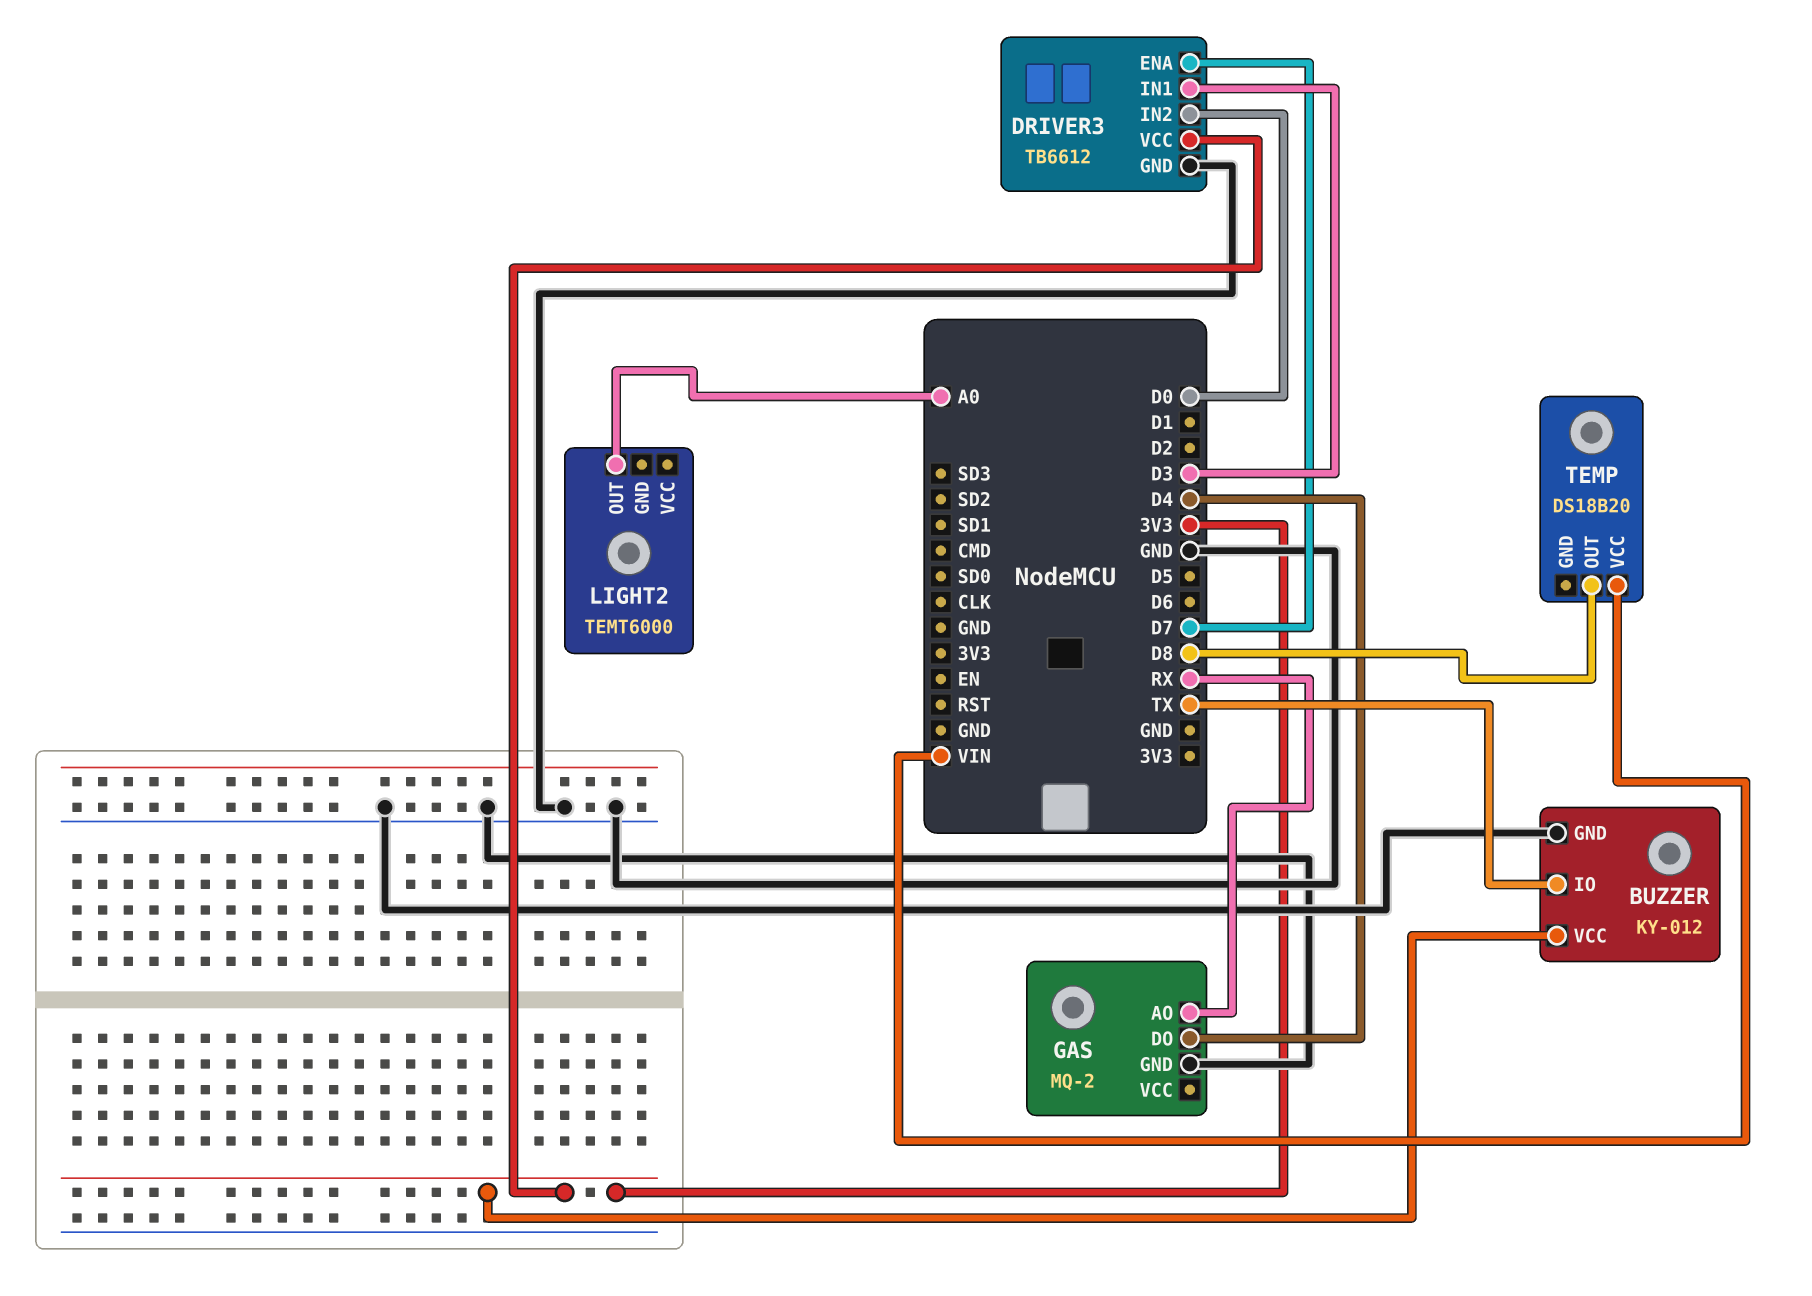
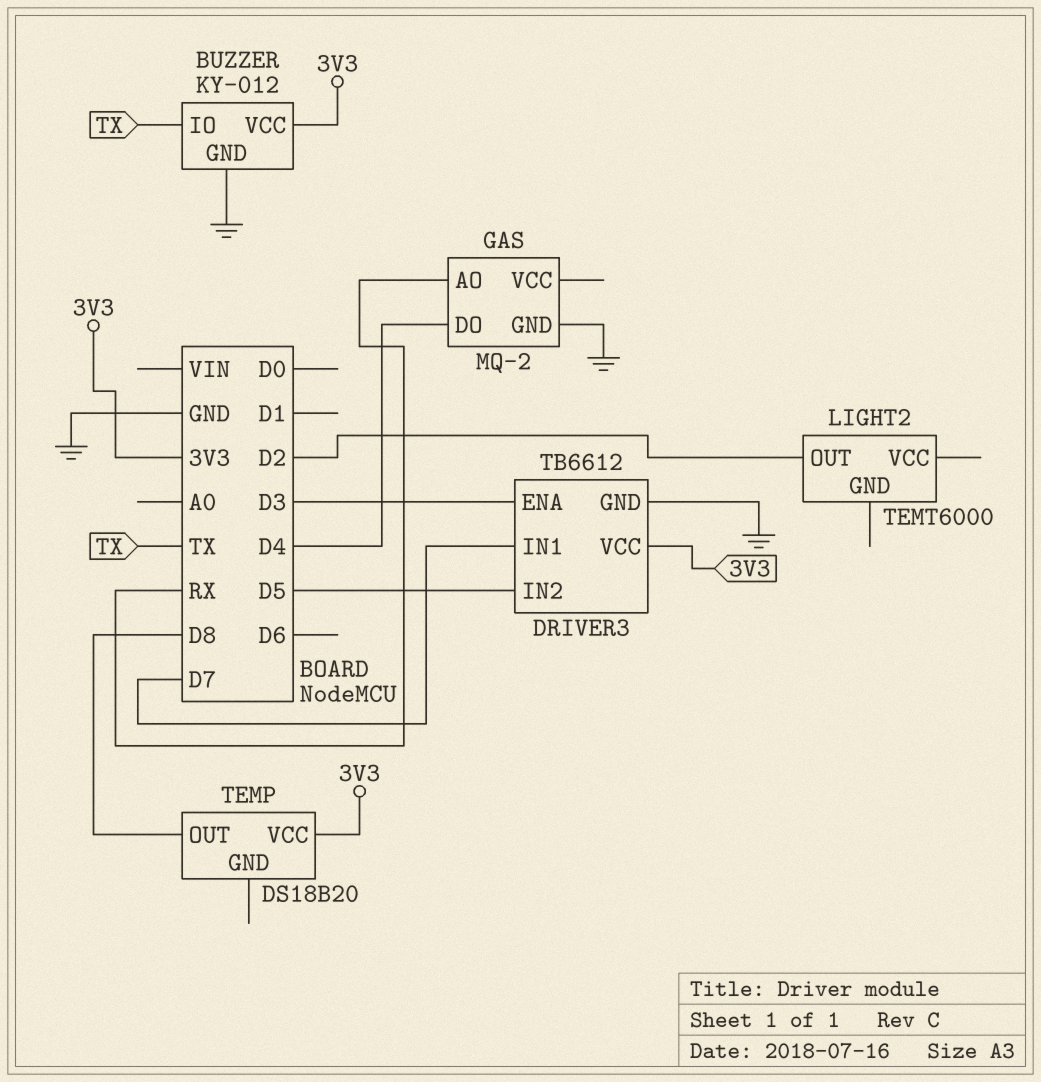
DRIVER3 pin ENA: D7 -> D3
DRIVER3 pin IN1: D3 -> D7
DRIVER3 pin IN2: D0 -> D5
LIGHT2 pin OUT: A0 -> D2
TEMP pin VCC: VIN -> 3V3

